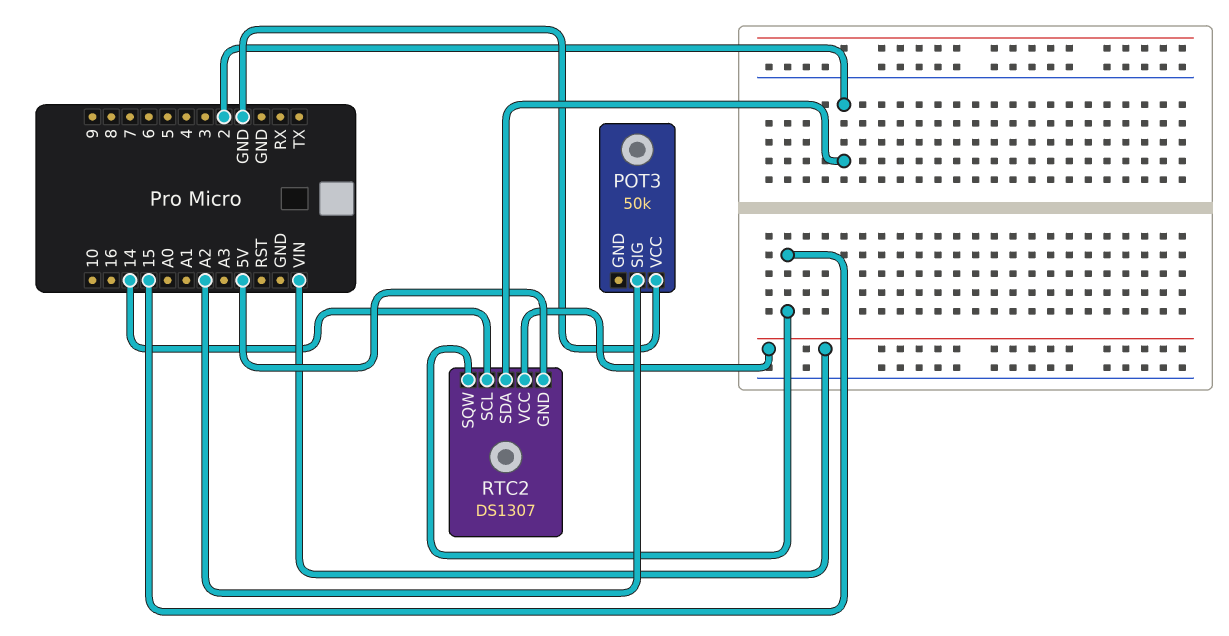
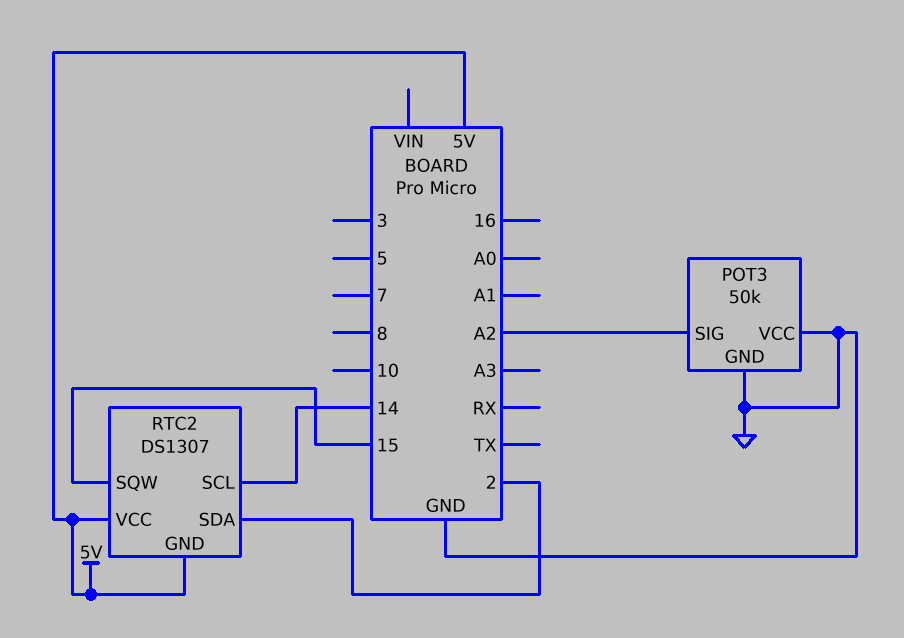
POT3 pin GND: none -> GND
RTC2 pin VCC: VIN -> 5V

